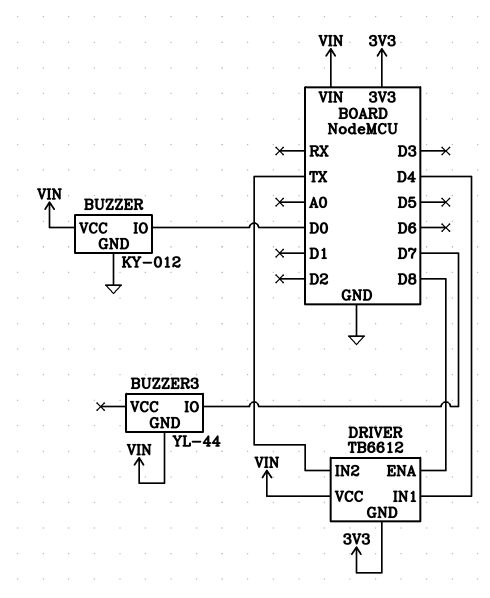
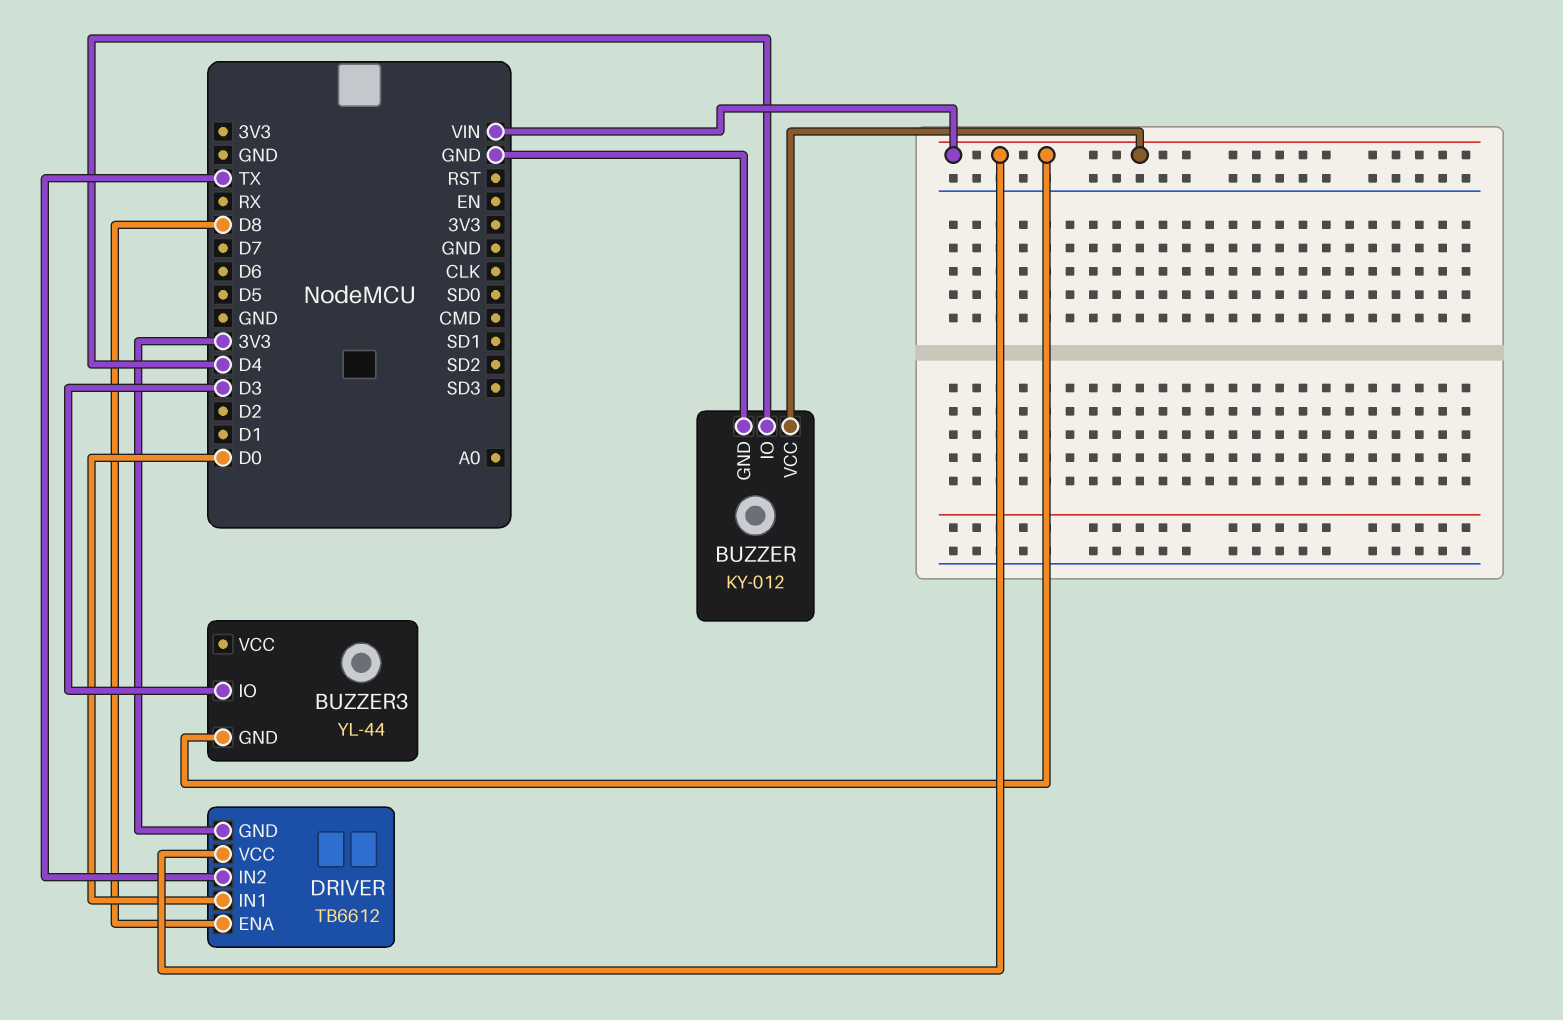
BUZZER pin IO: D0 -> D4
BUZZER3 pin IO: D7 -> D3
DRIVER pin IN1: D4 -> D0

